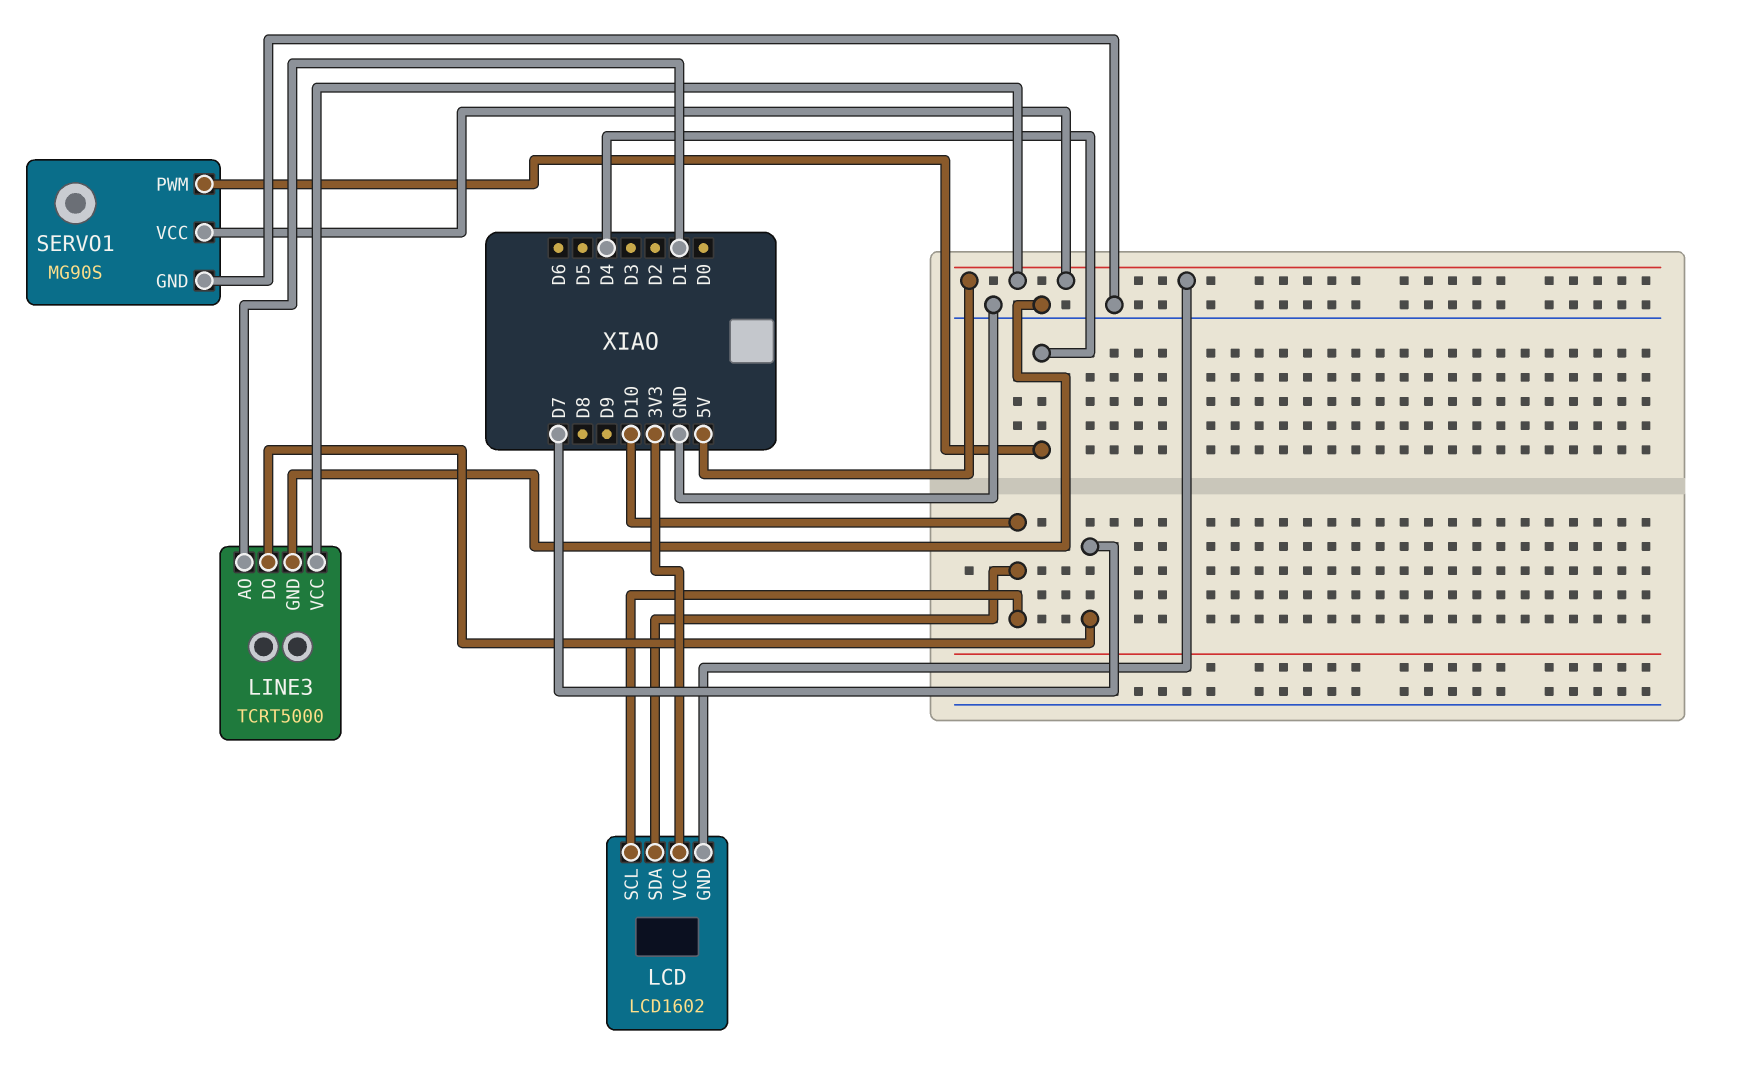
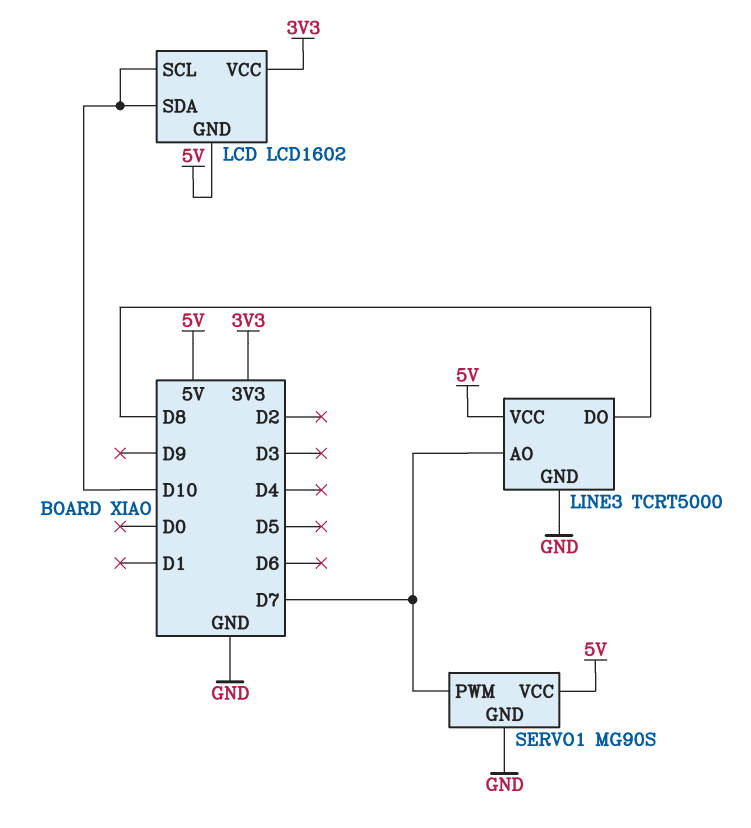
LINE3 pin AO: D1 -> D7
LINE3 pin DO: D7 -> D8
SERVO1 pin PWM: D4 -> D7

